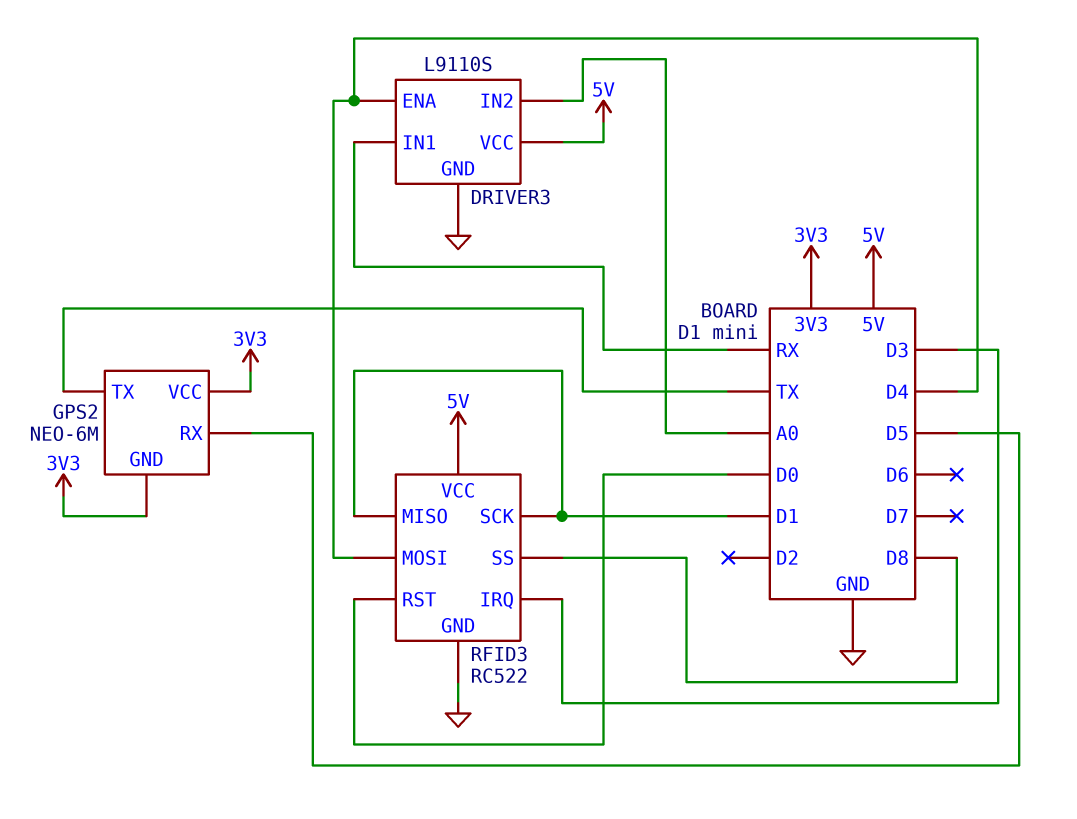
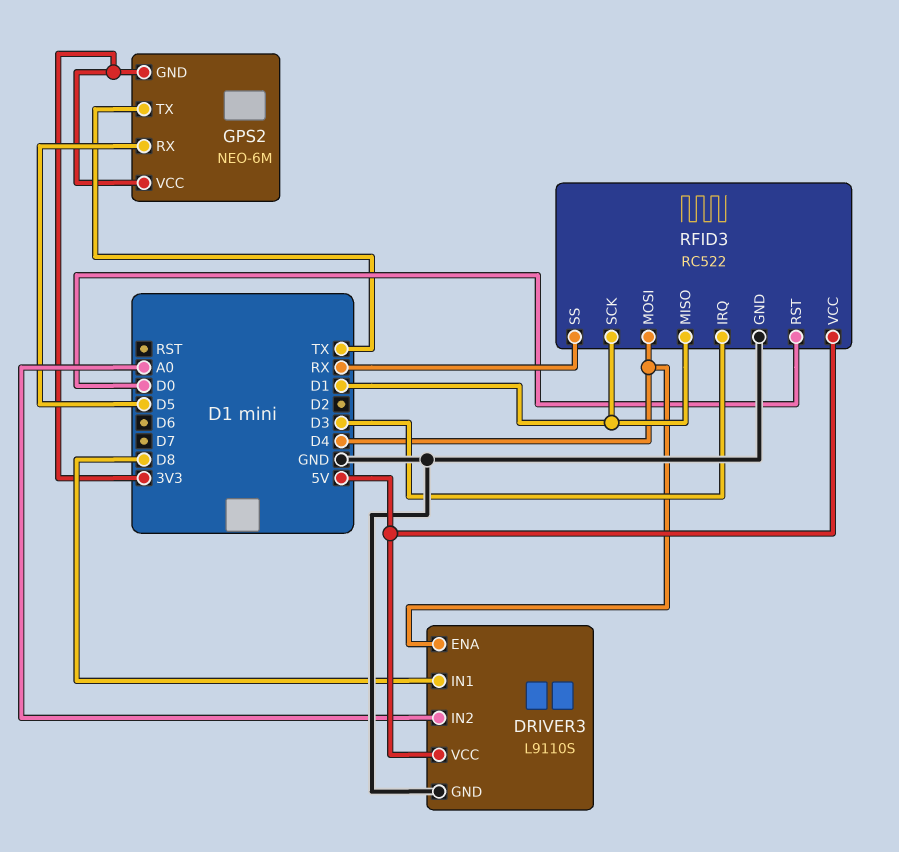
DRIVER3 pin IN1: RX -> D8
RFID3 pin SS: D8 -> RX

